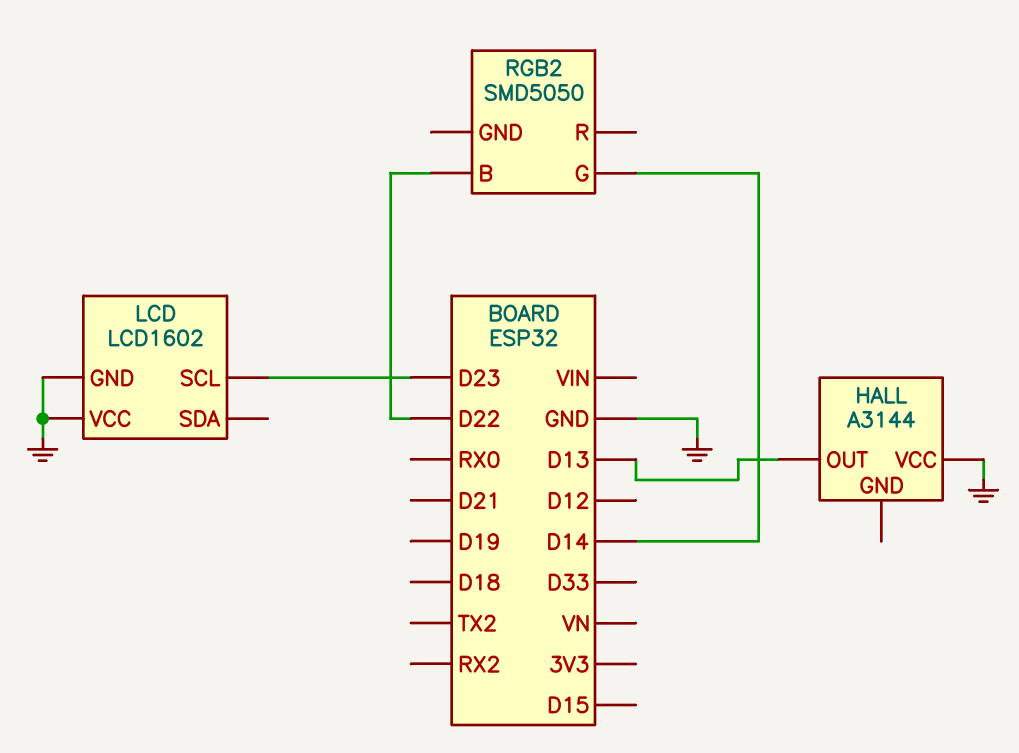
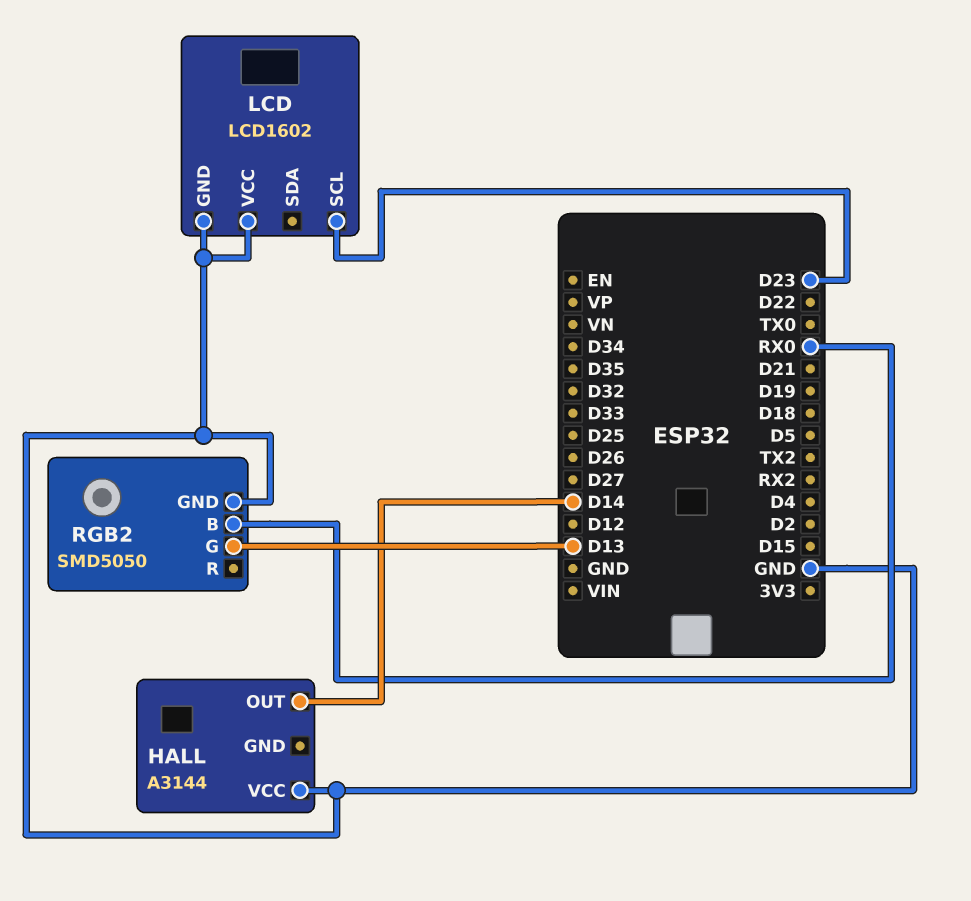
HALL pin OUT: D13 -> D14
RGB2 pin B: D22 -> RX0
RGB2 pin G: D14 -> D13
RGB2 pin GND: none -> GND

